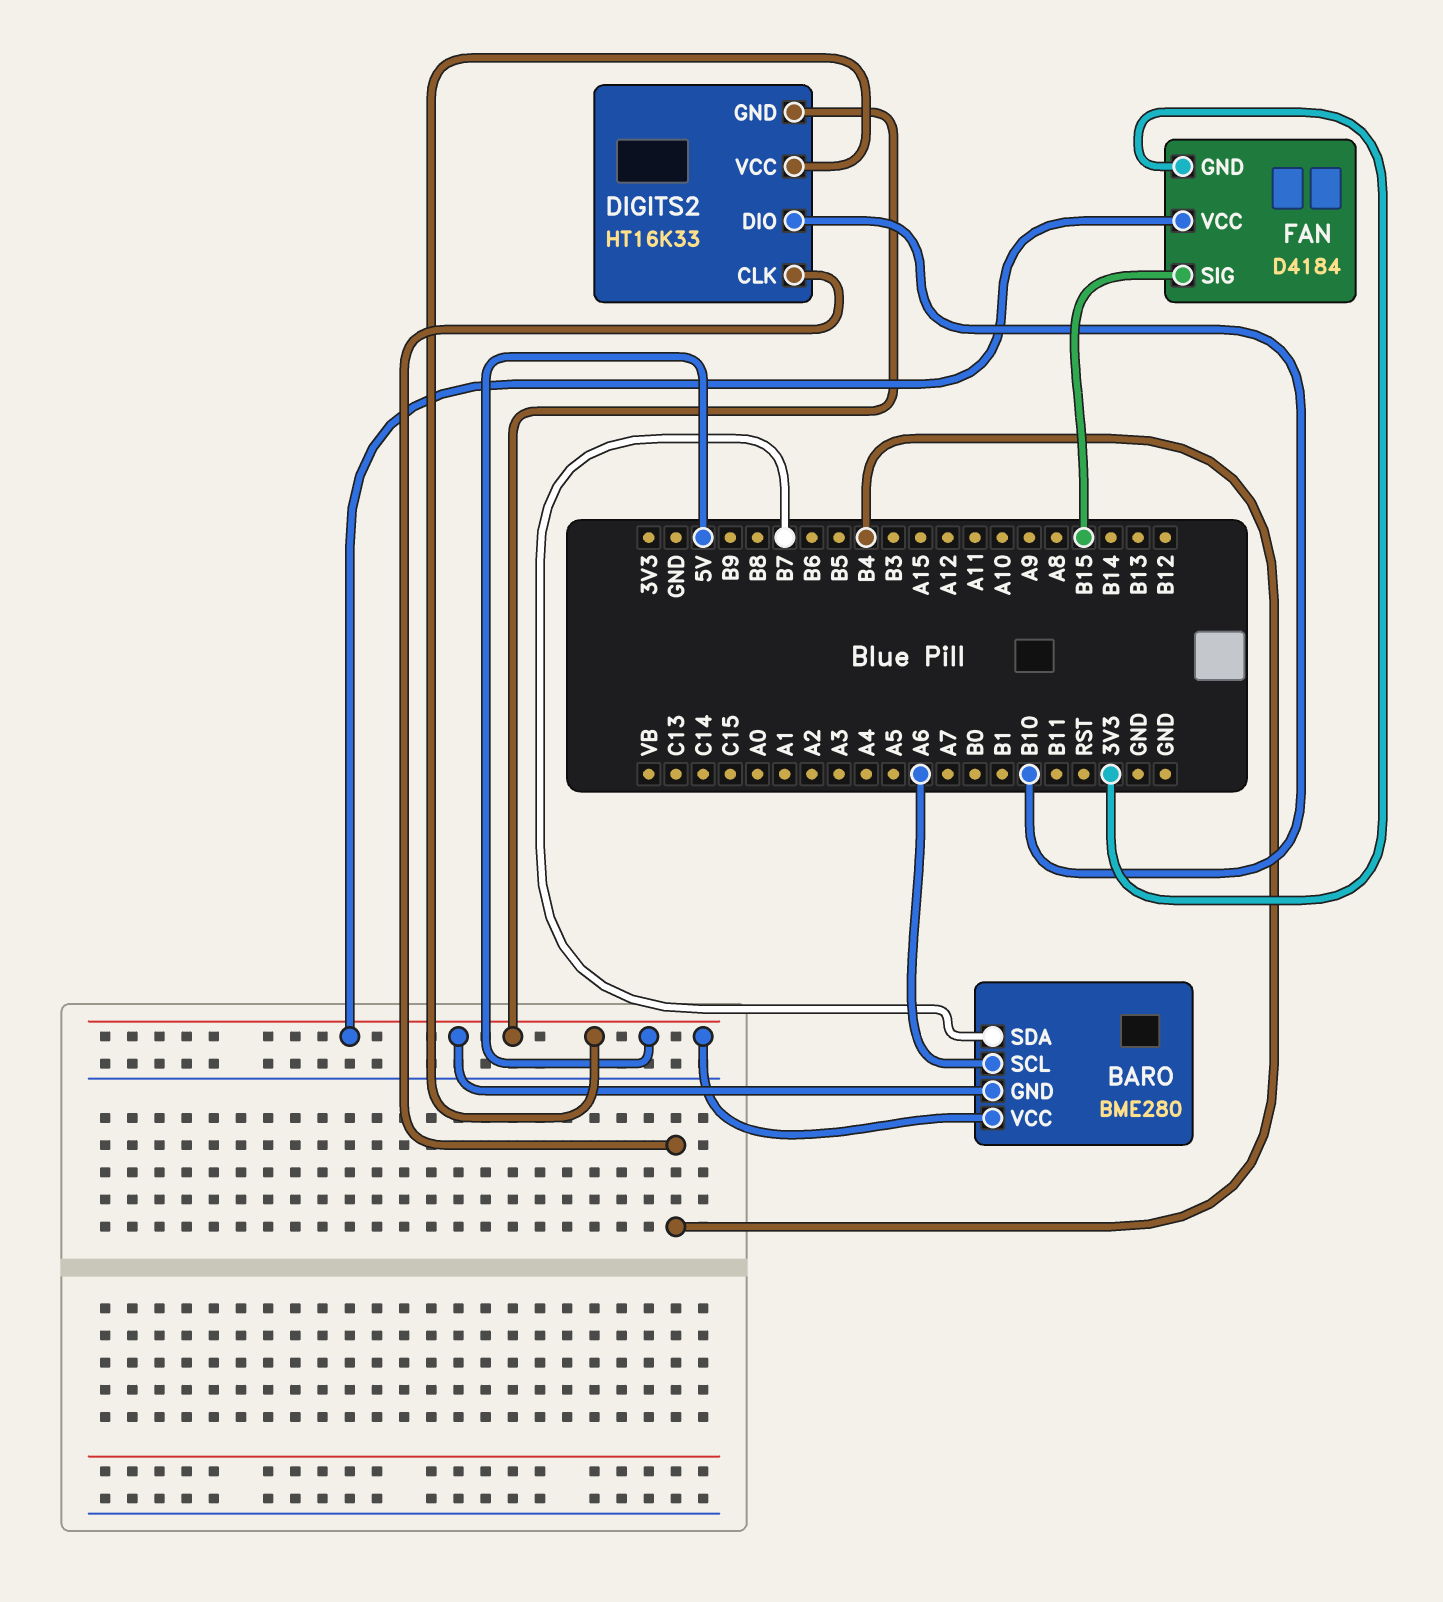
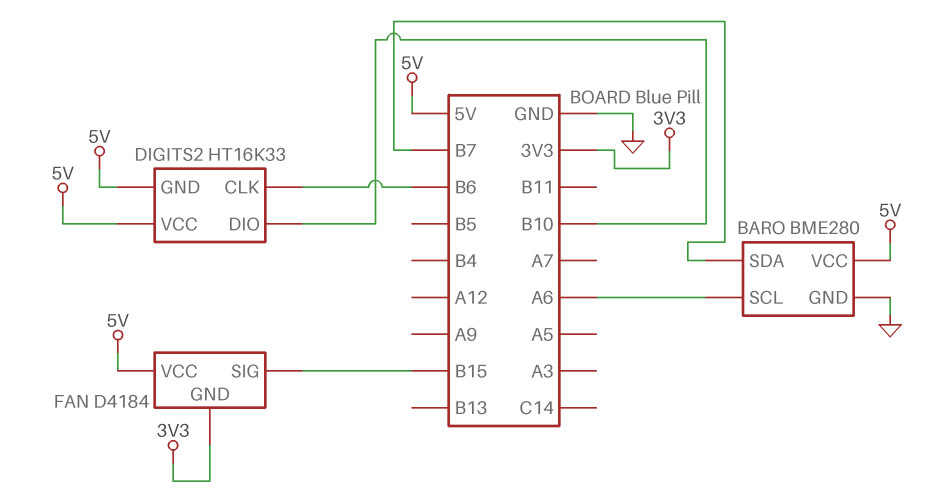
BARO pin GND: 5V -> GND
DIGITS2 pin CLK: B4 -> B6

